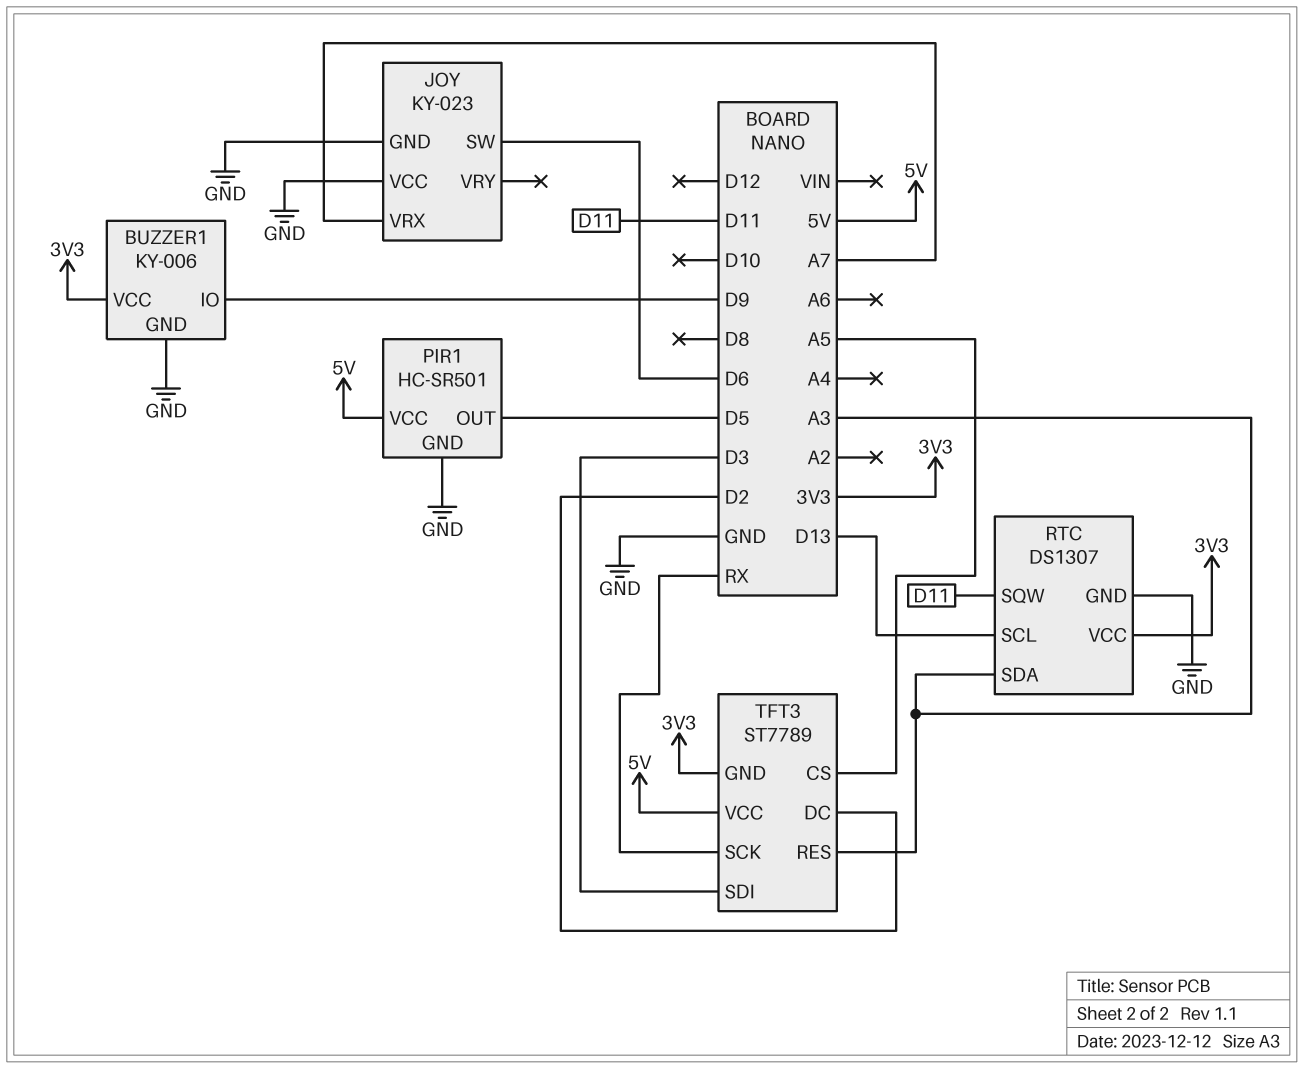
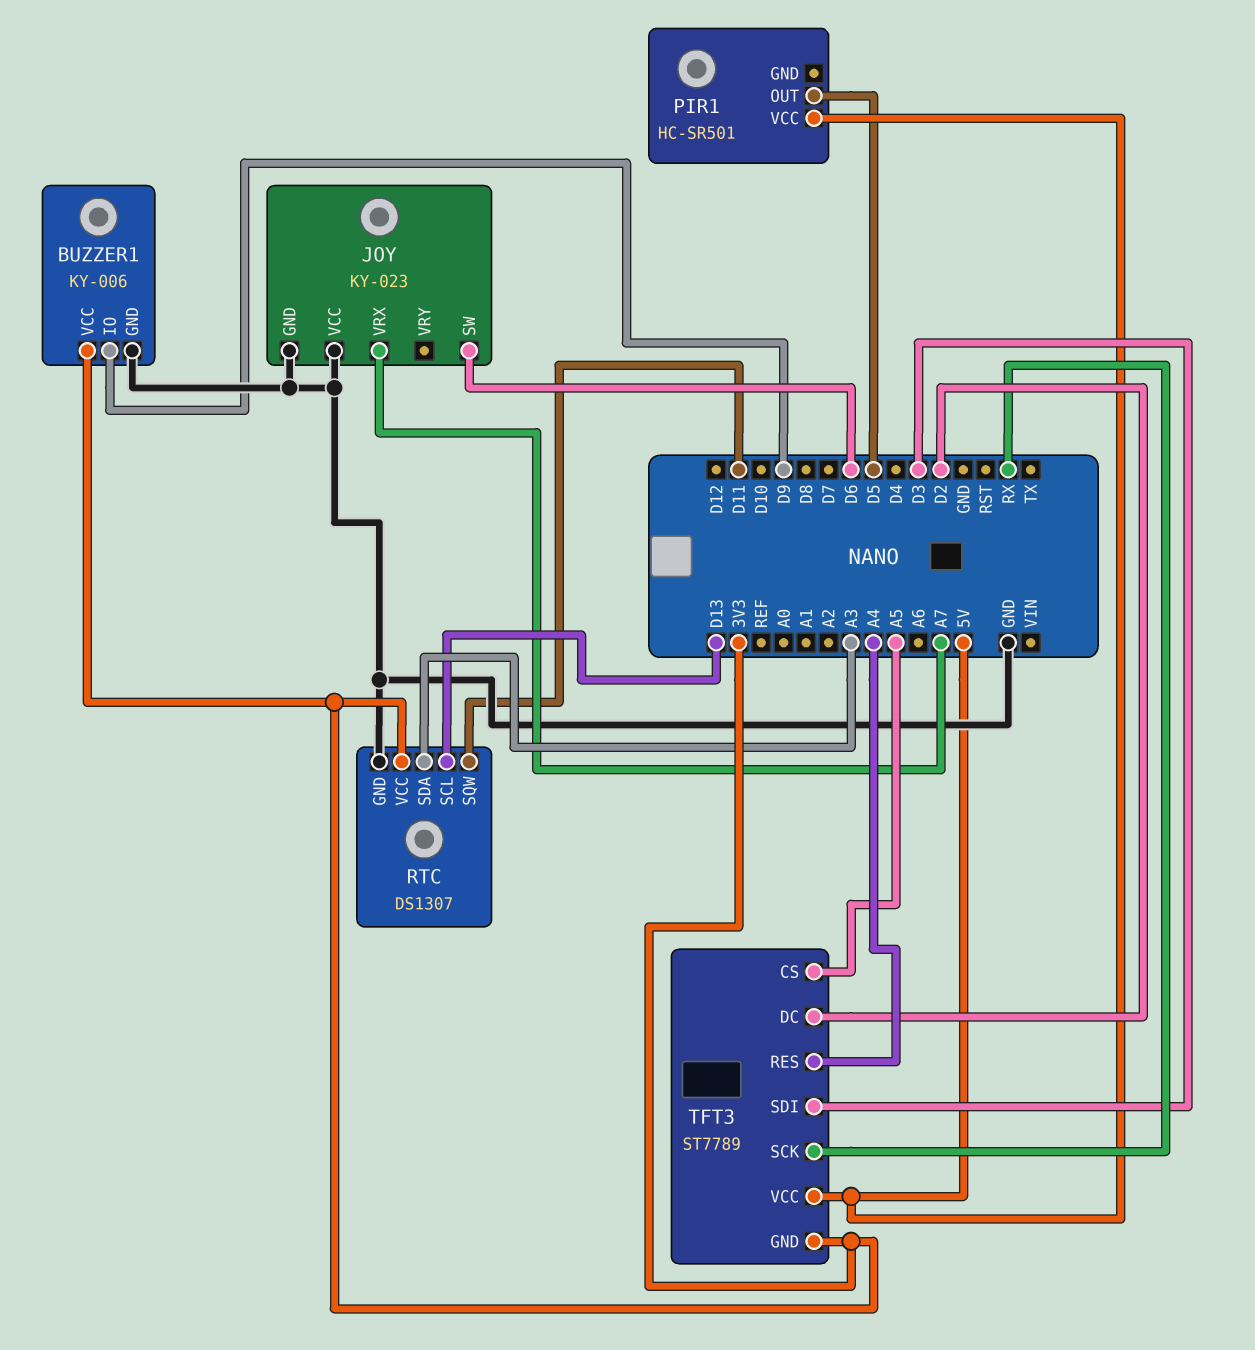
PIR1 pin GND: GND -> none
TFT3 pin RES: A3 -> A4

